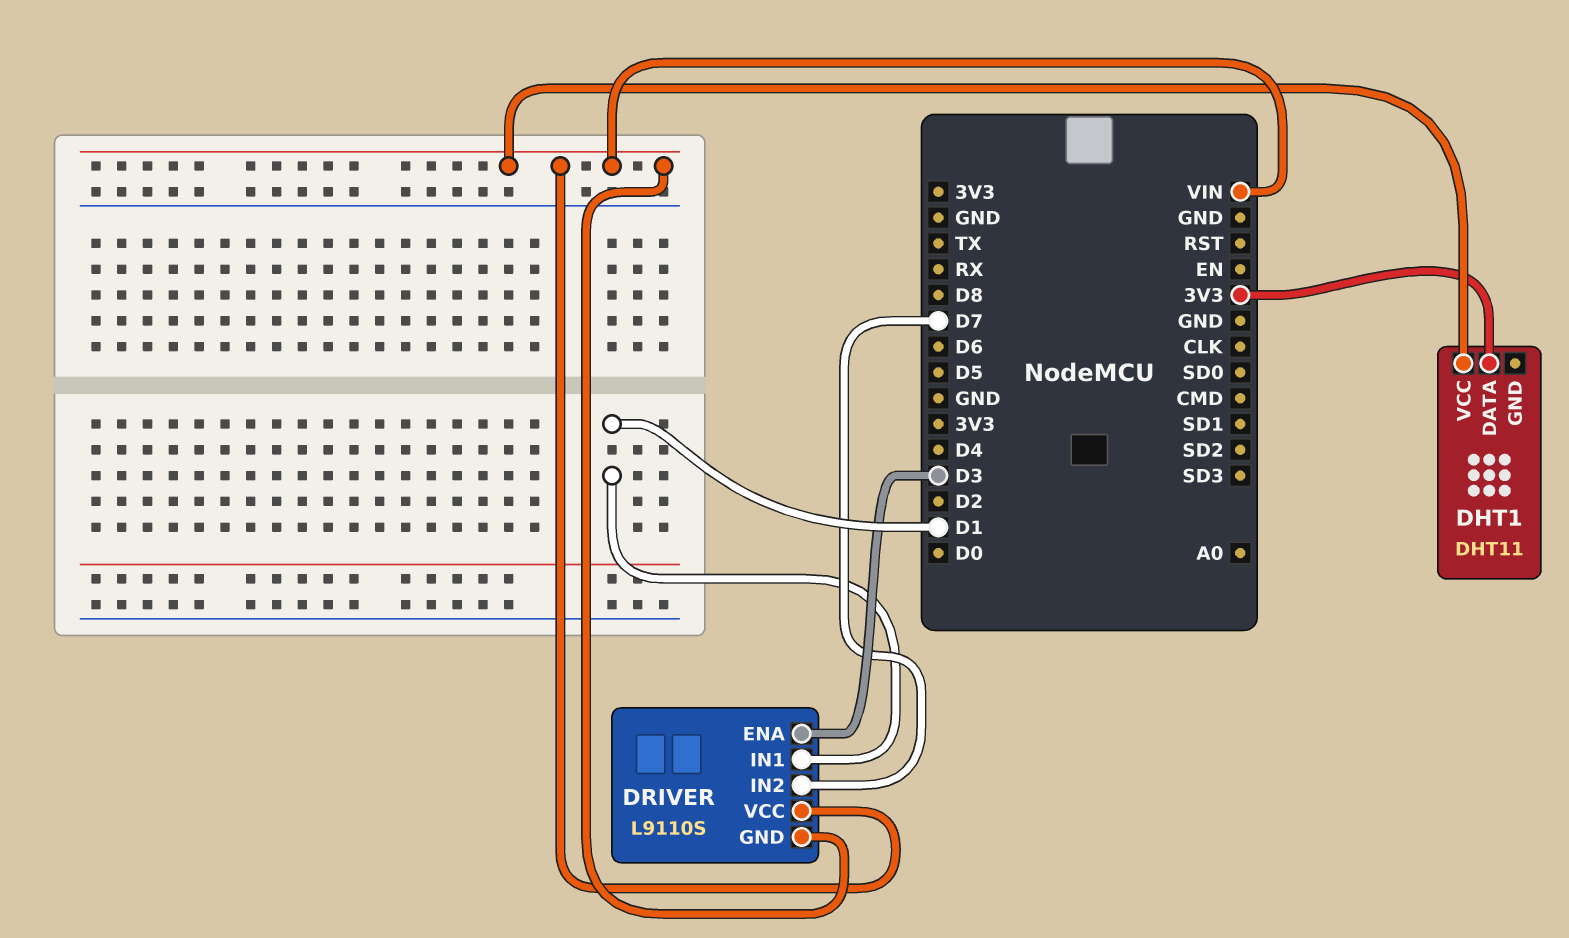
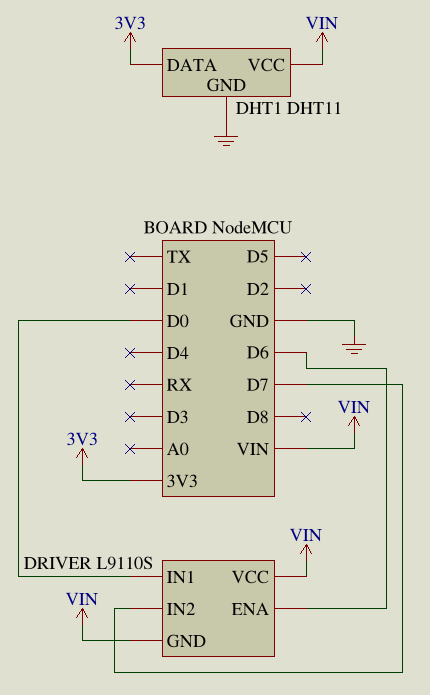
DHT1 pin GND: none -> GND
DRIVER pin ENA: D3 -> D6
DRIVER pin IN1: D1 -> D0

